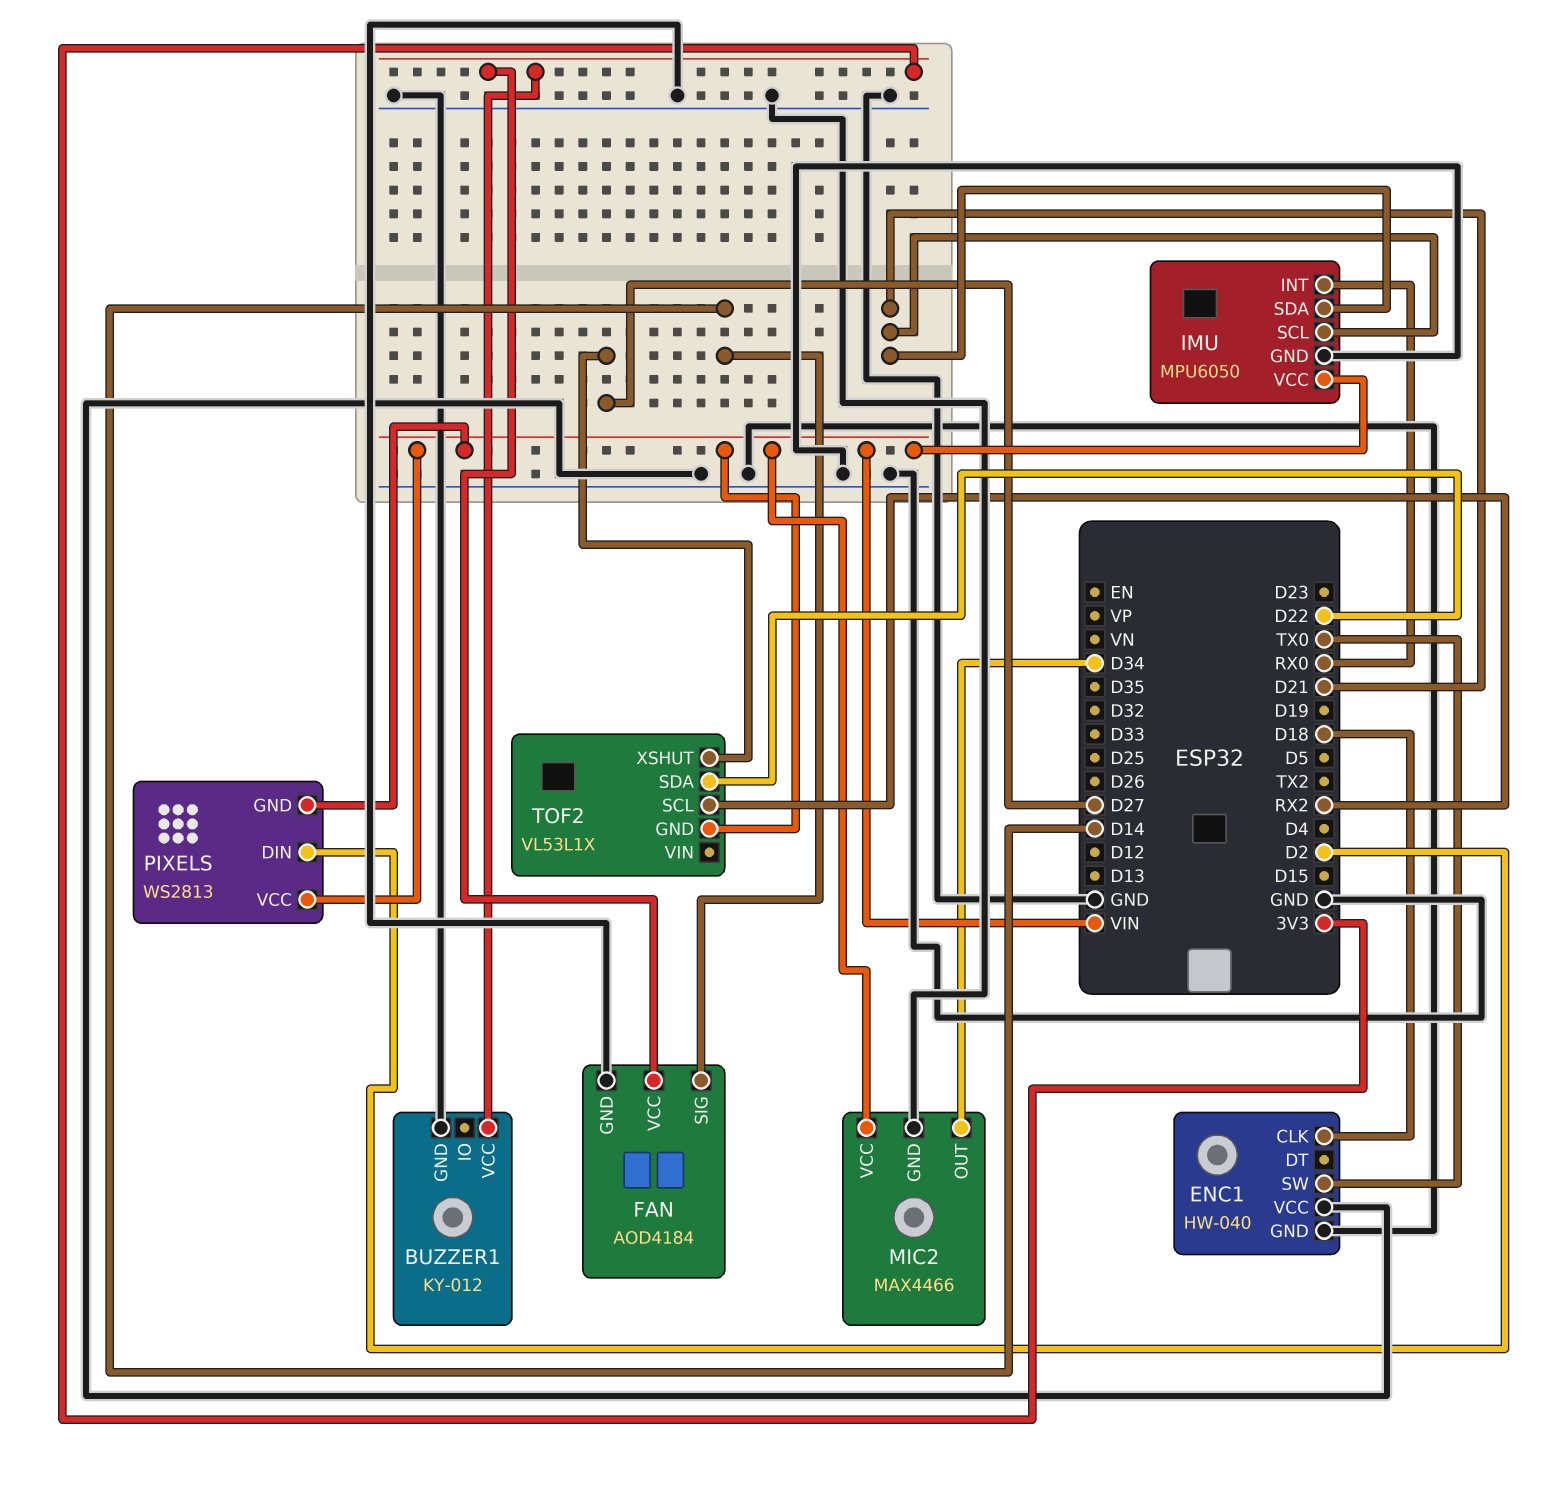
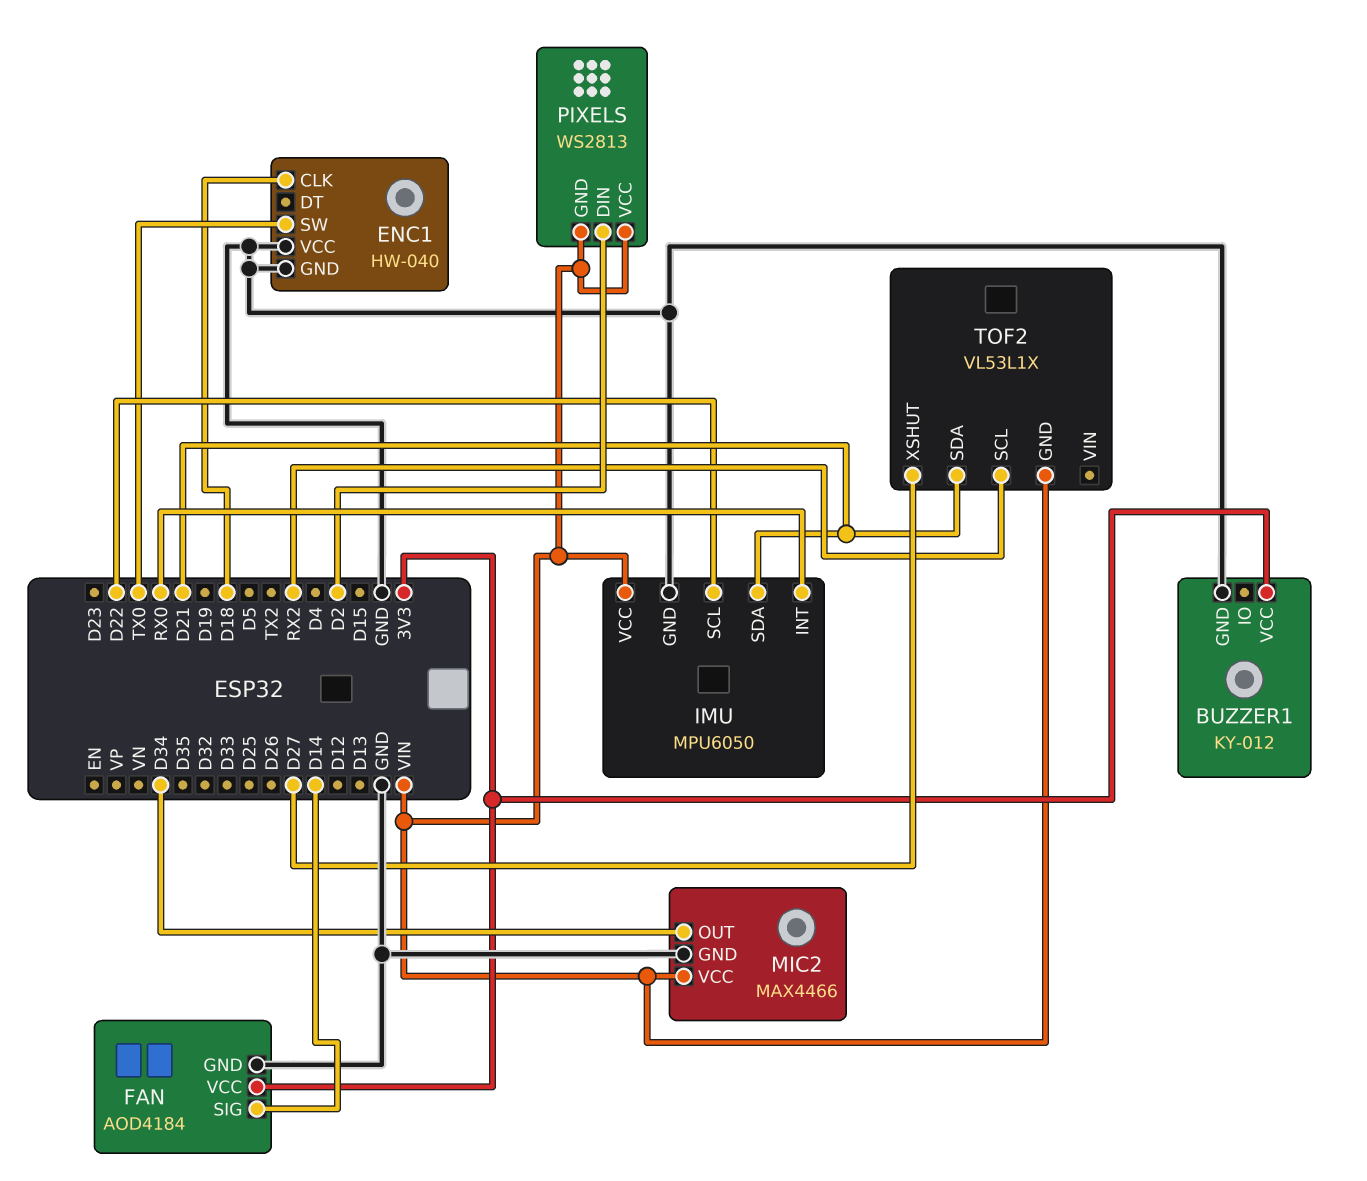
IMU pin SCL: D21 -> D22
TOF2 pin SDA: D22 -> D21

